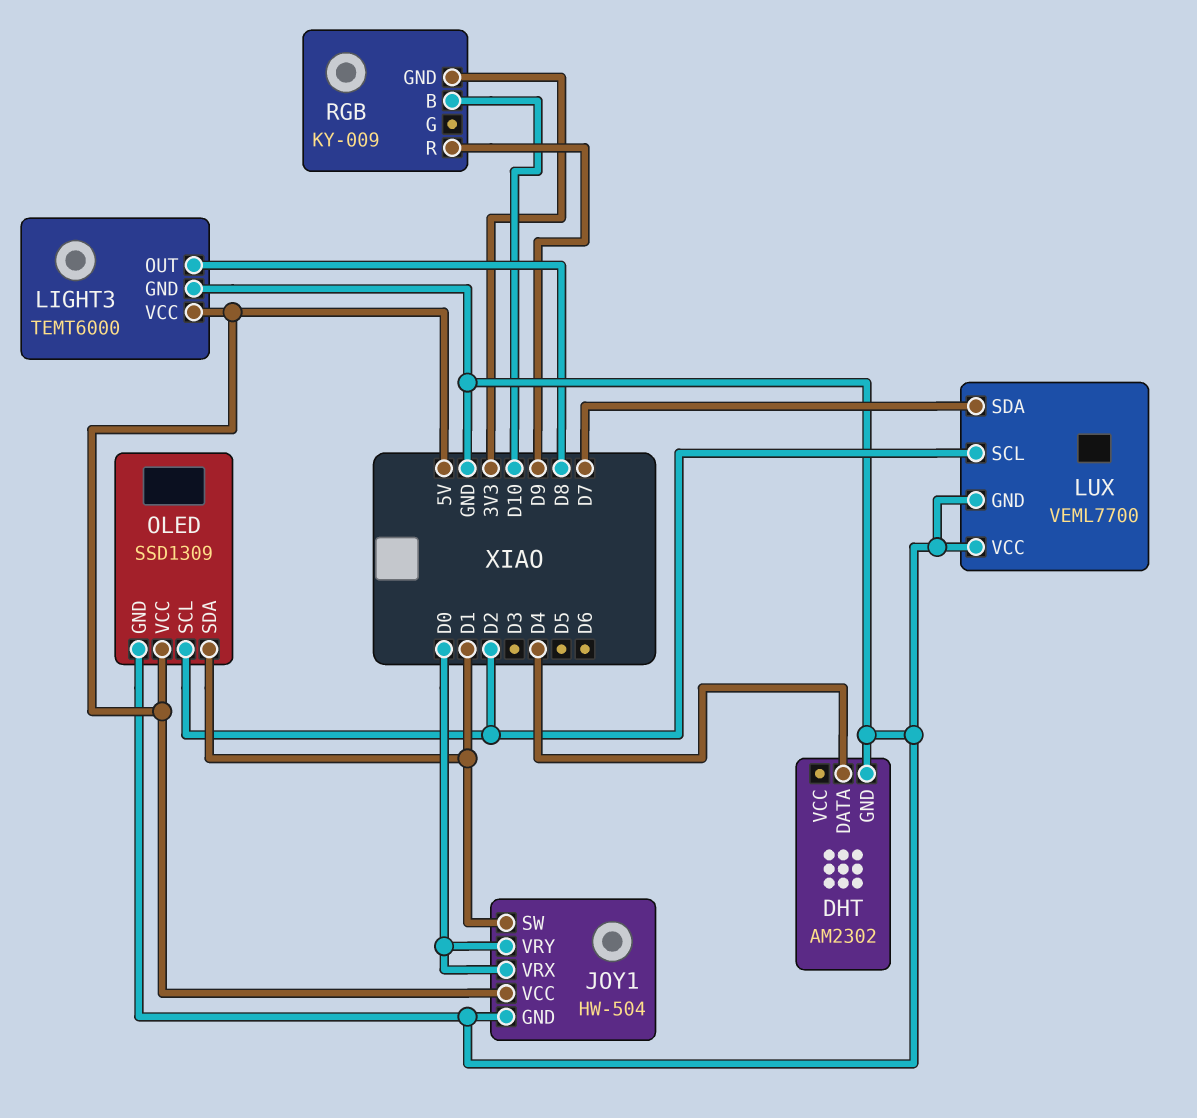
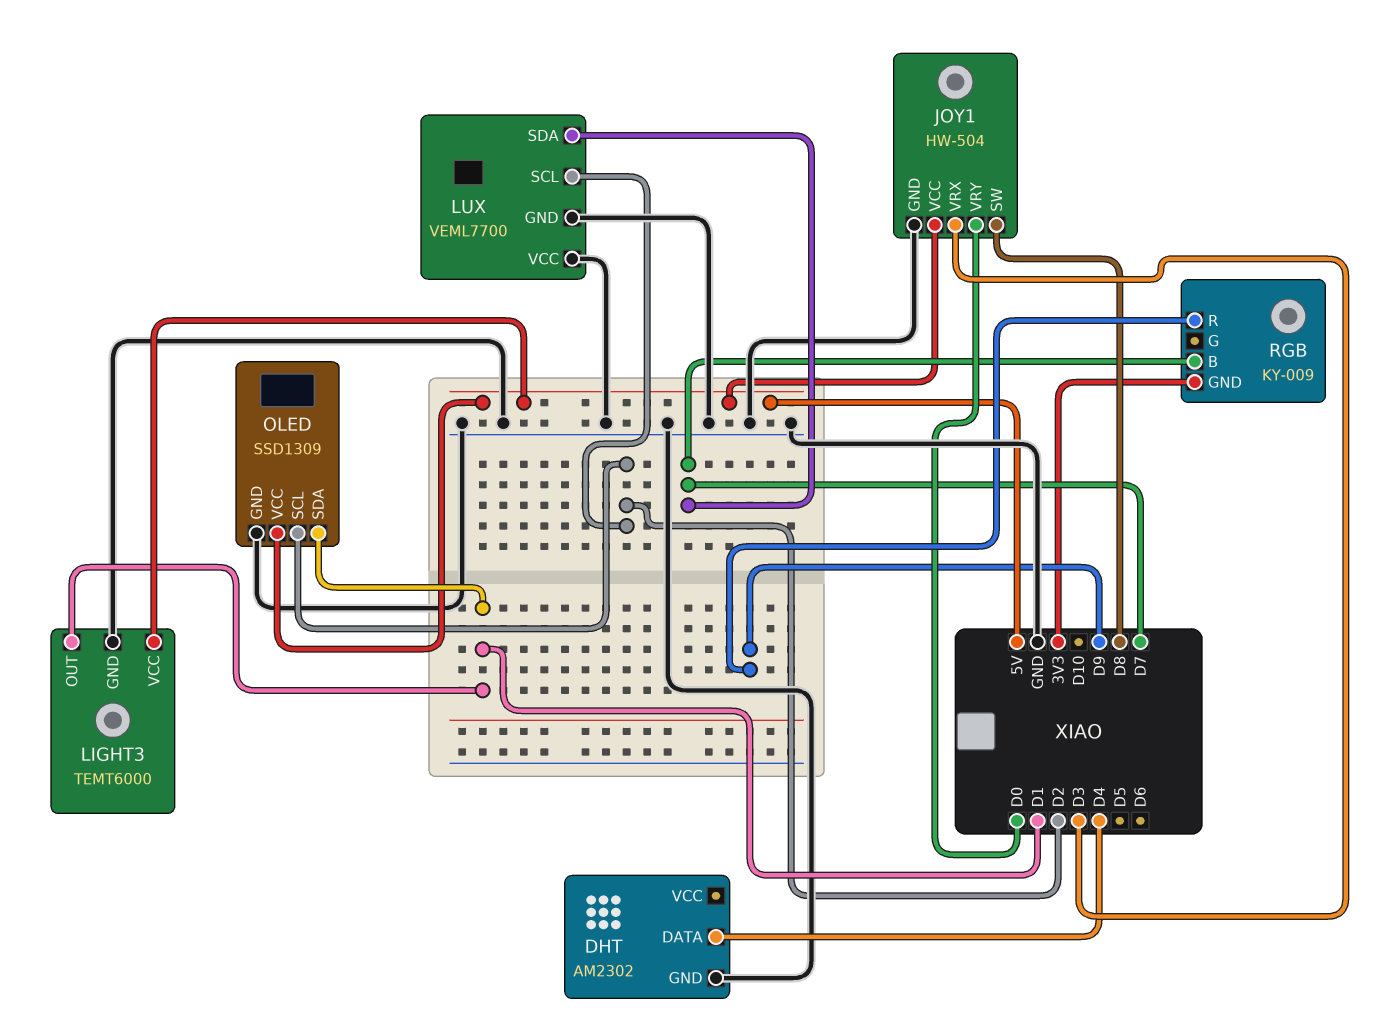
JOY1 pin SW: D1 -> D8
JOY1 pin VRX: D0 -> D3
LIGHT3 pin OUT: D8 -> D1
RGB pin B: D10 -> D7

